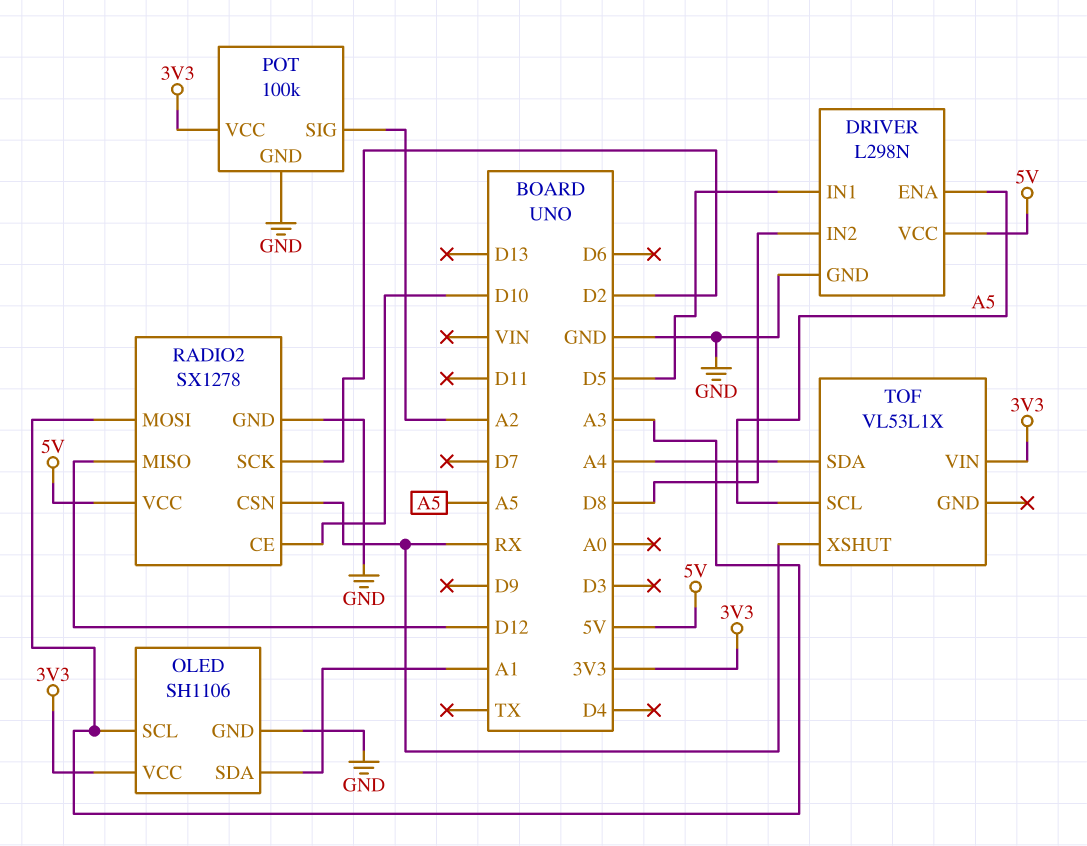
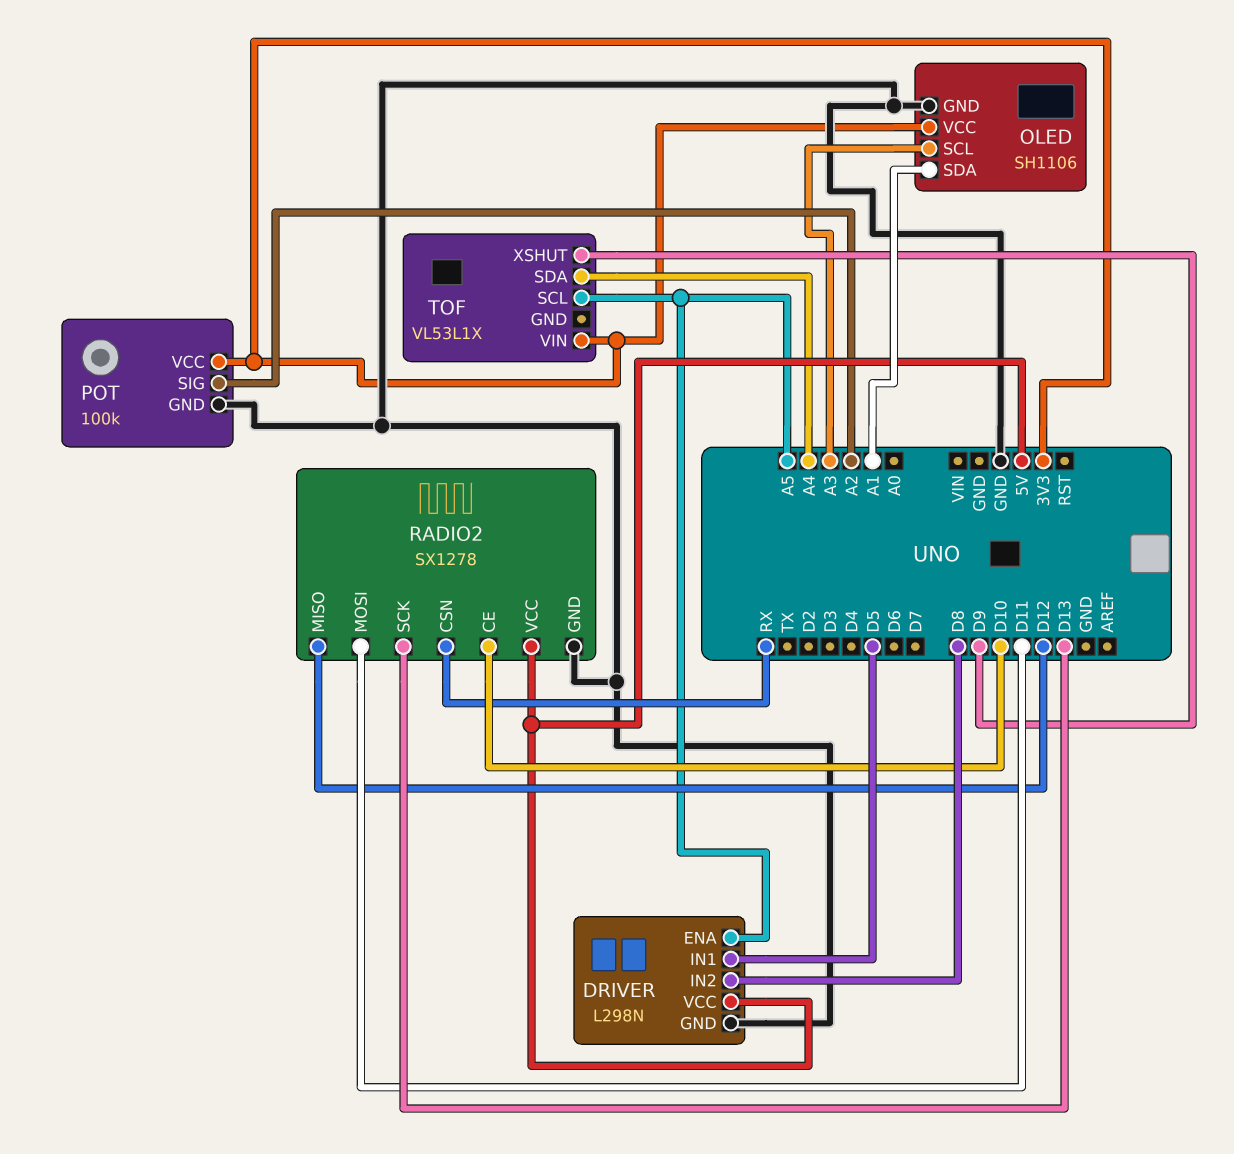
RADIO2 pin MOSI: A3 -> D11
RADIO2 pin SCK: D2 -> D13
TOF pin XSHUT: RX -> D9

